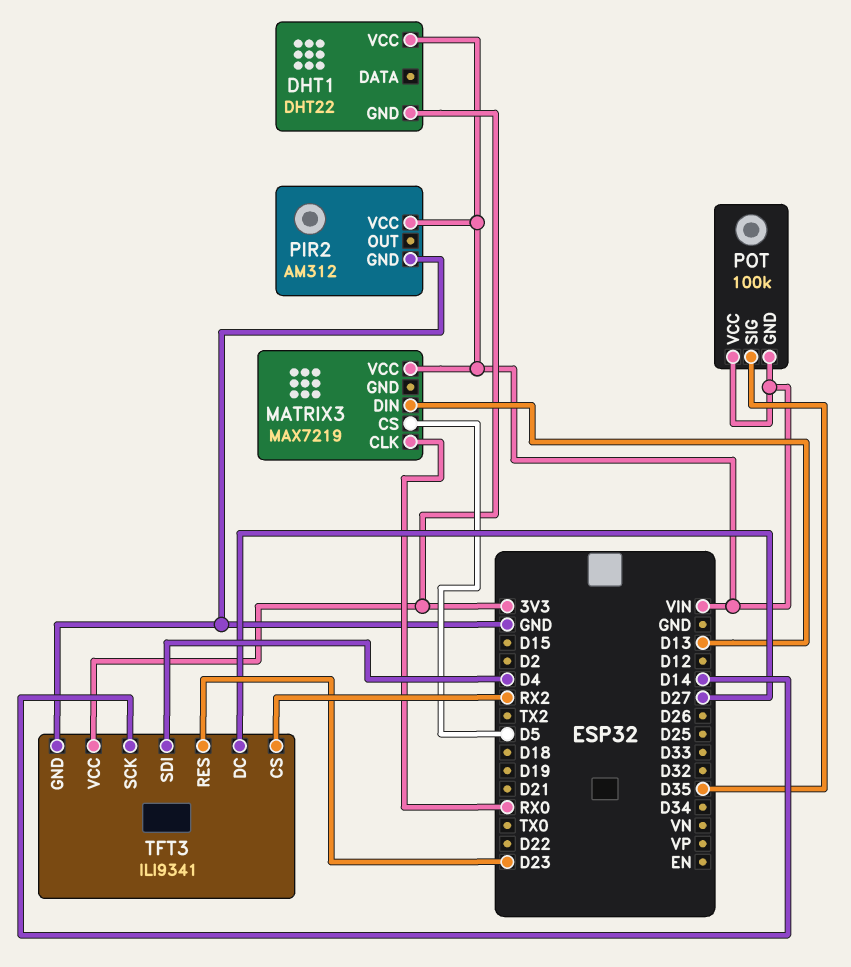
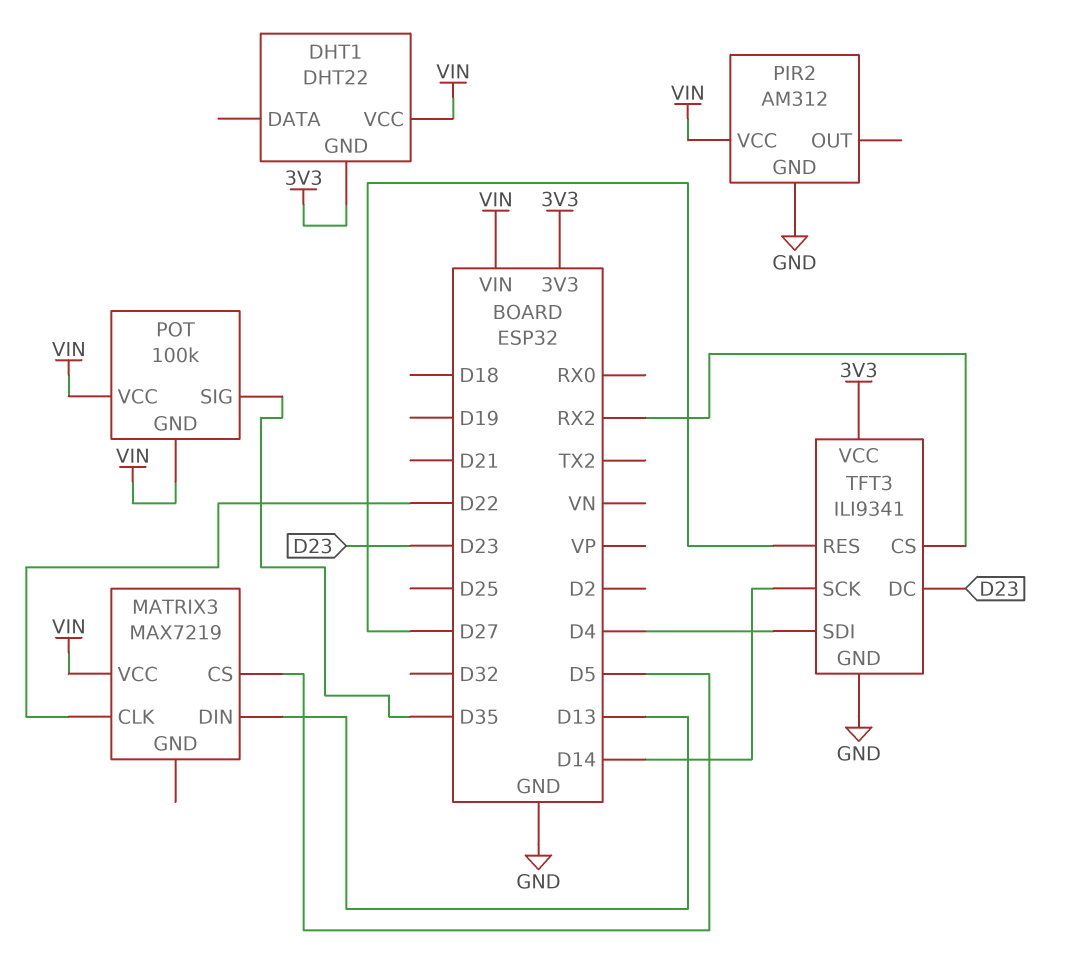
MATRIX3 pin CLK: RX0 -> D22
TFT3 pin DC: D27 -> D23
TFT3 pin RES: D23 -> D27

